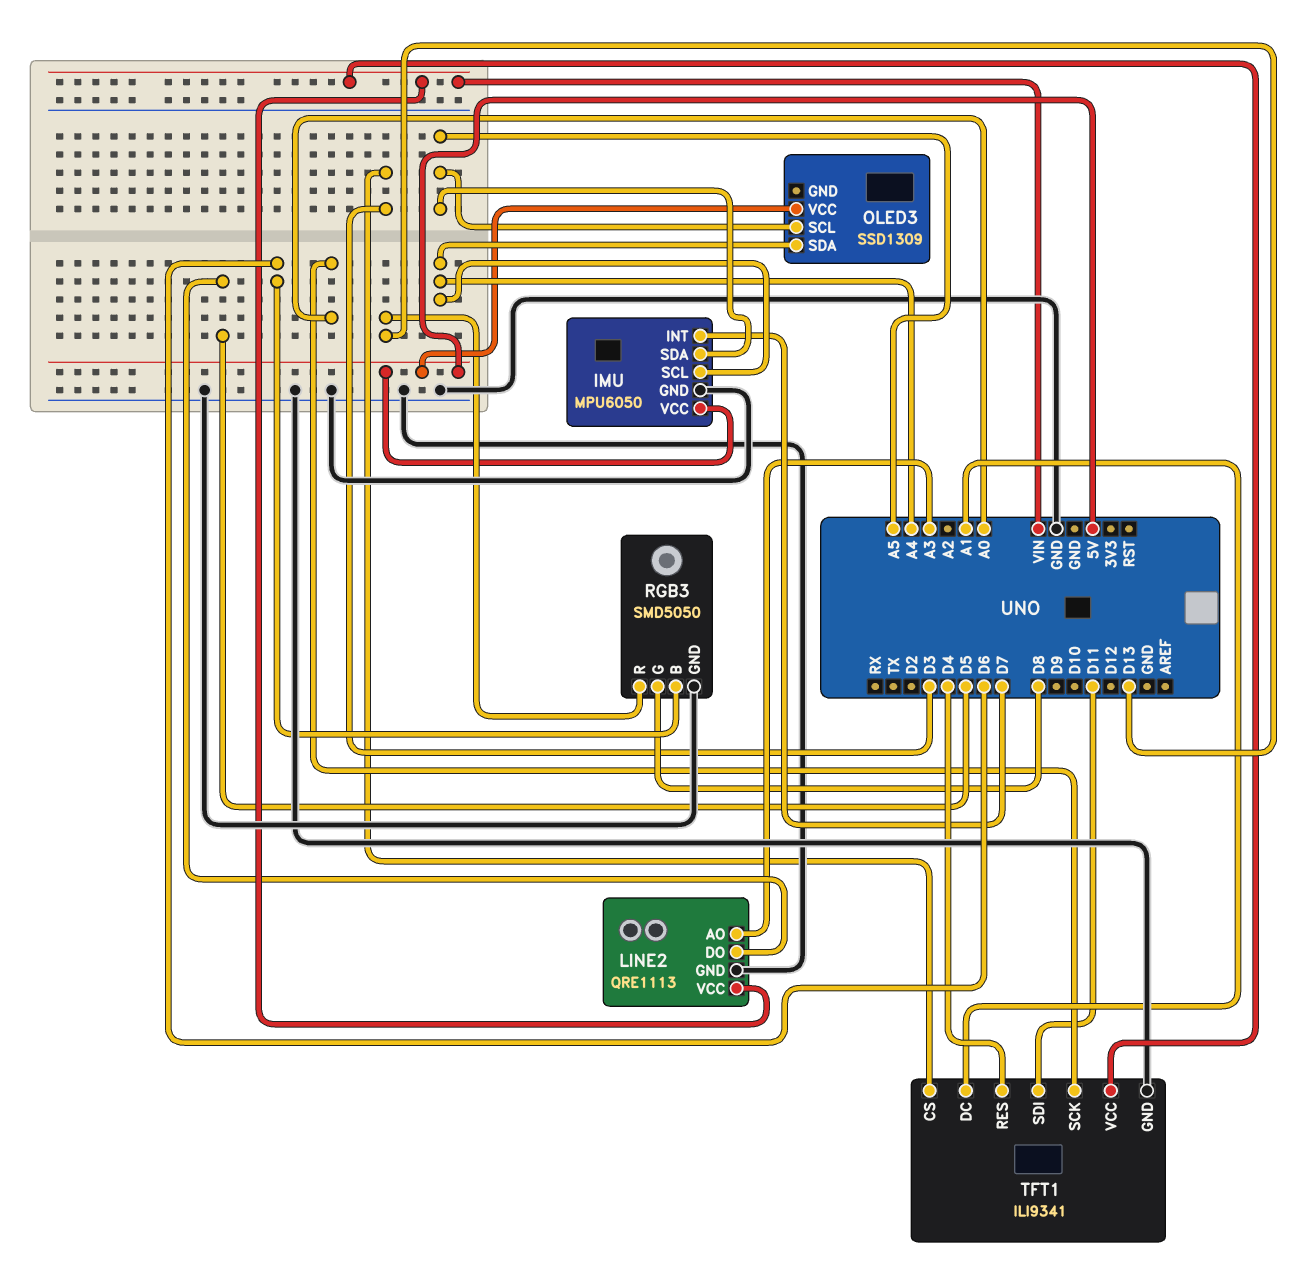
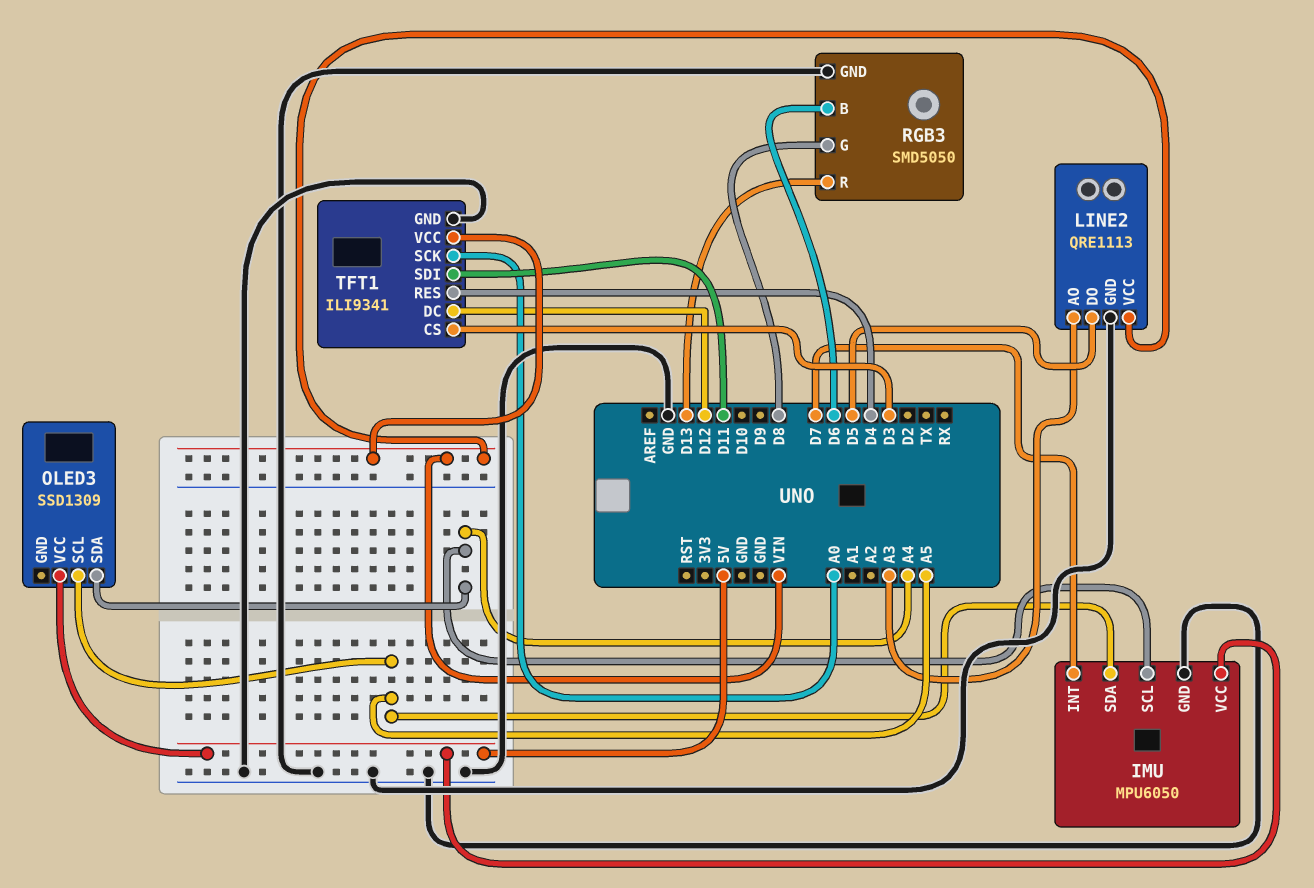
TFT1 pin DC: A1 -> D12

